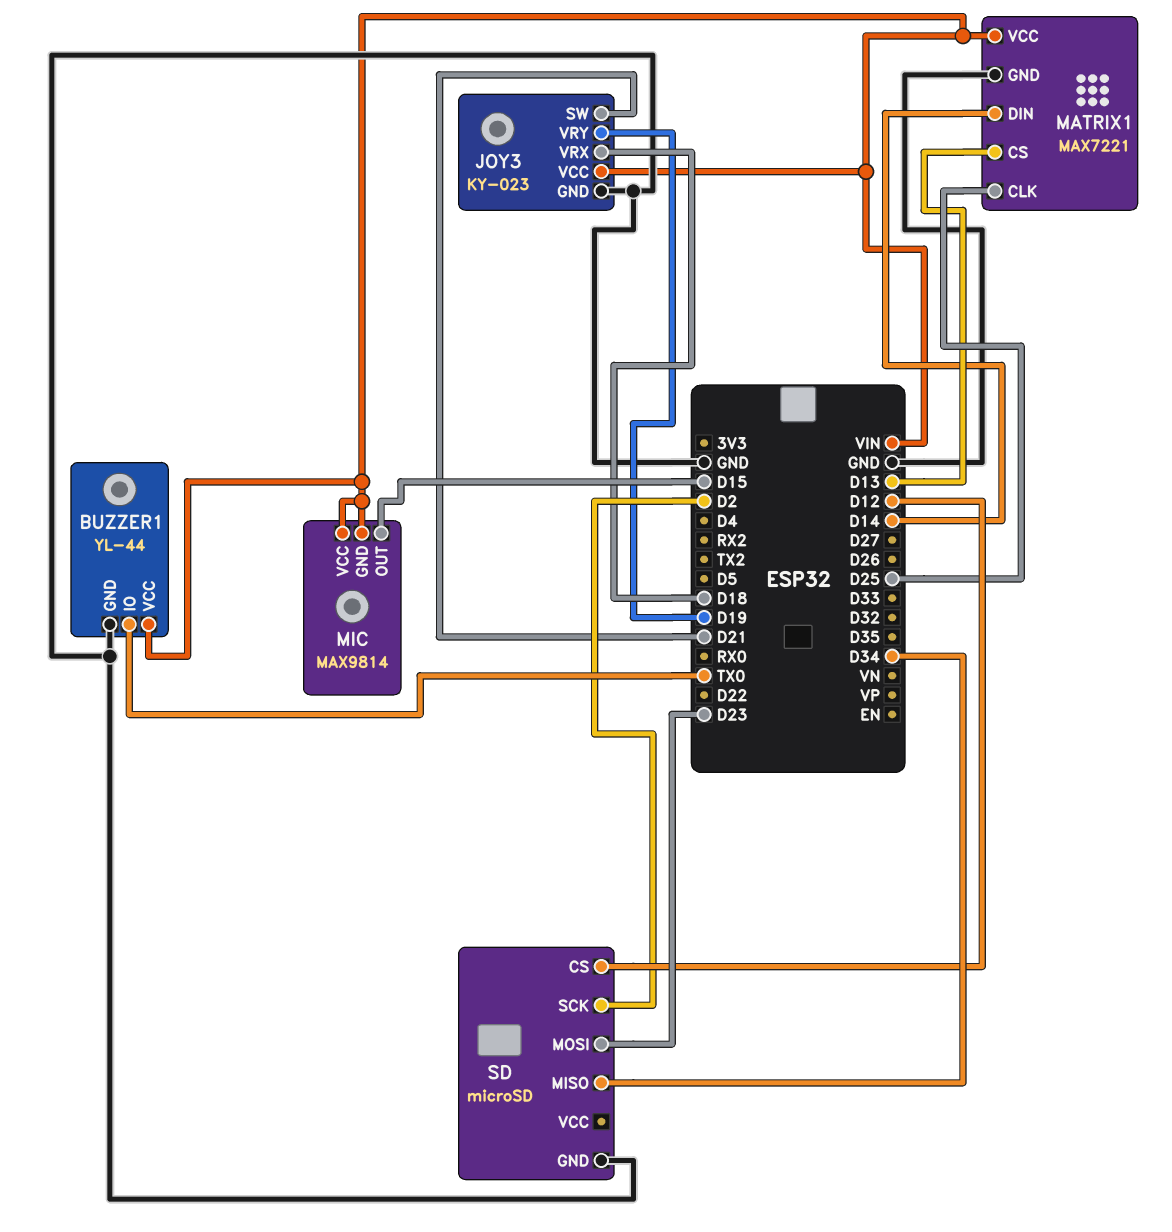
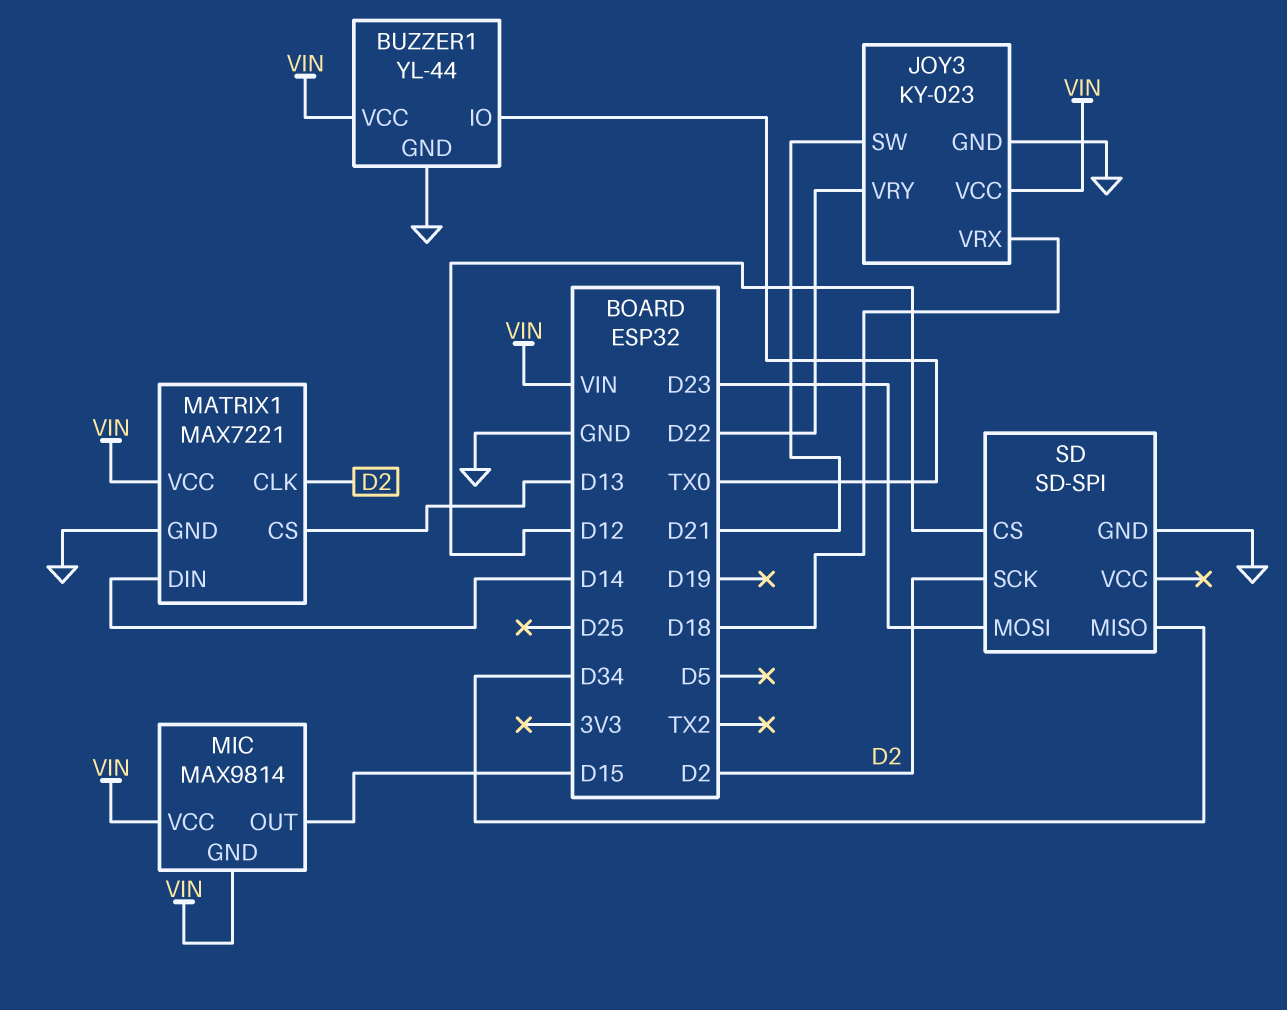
JOY3 pin VRY: D19 -> D22
MATRIX1 pin CLK: D25 -> D2
SD: microSD -> SD-SPI

